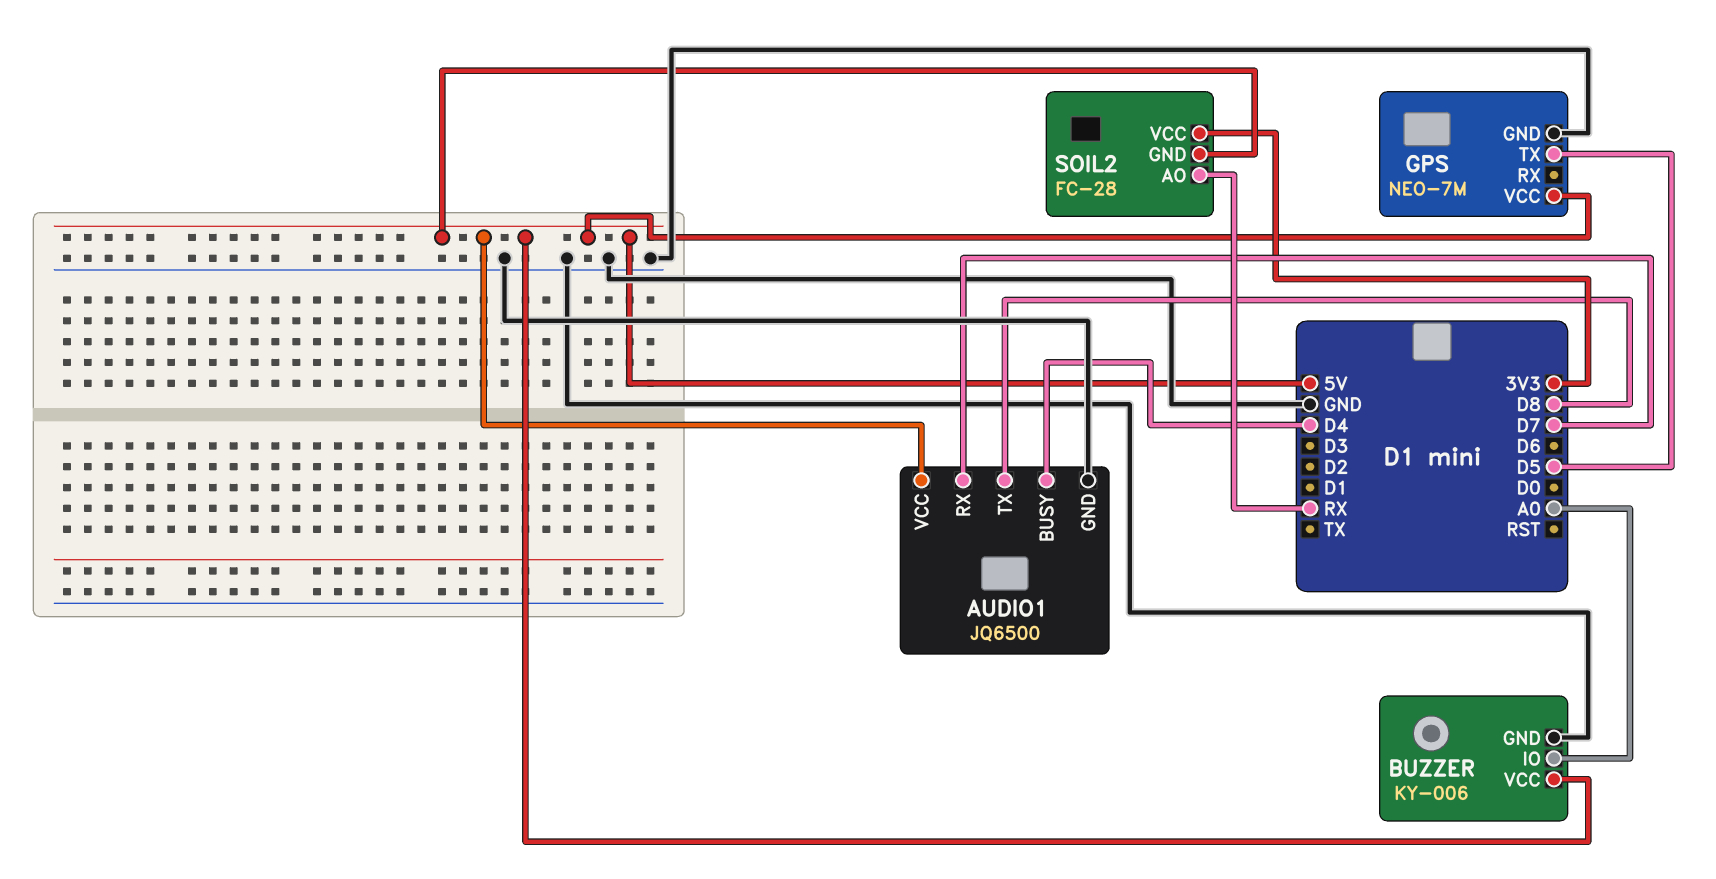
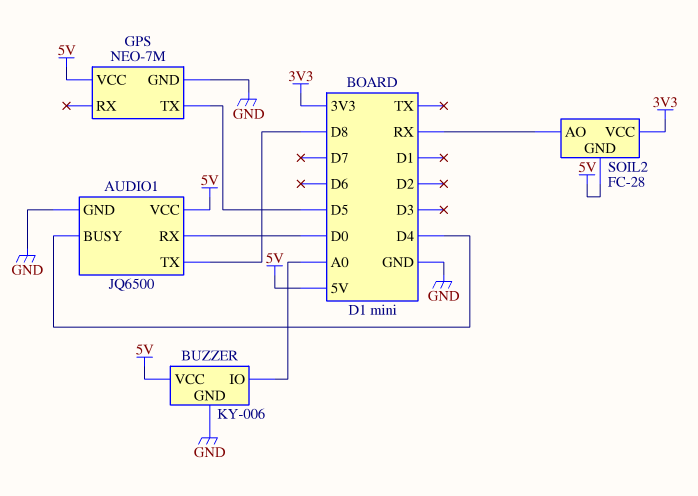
AUDIO1 pin RX: D7 -> D0

